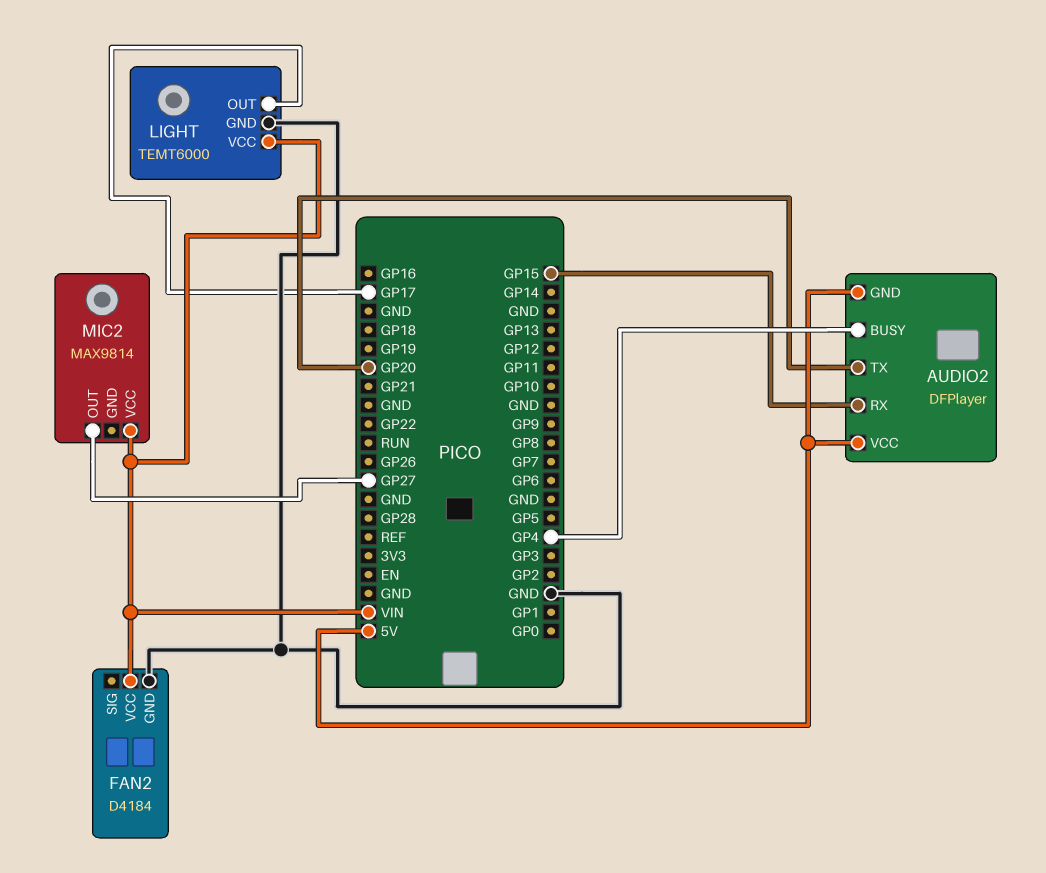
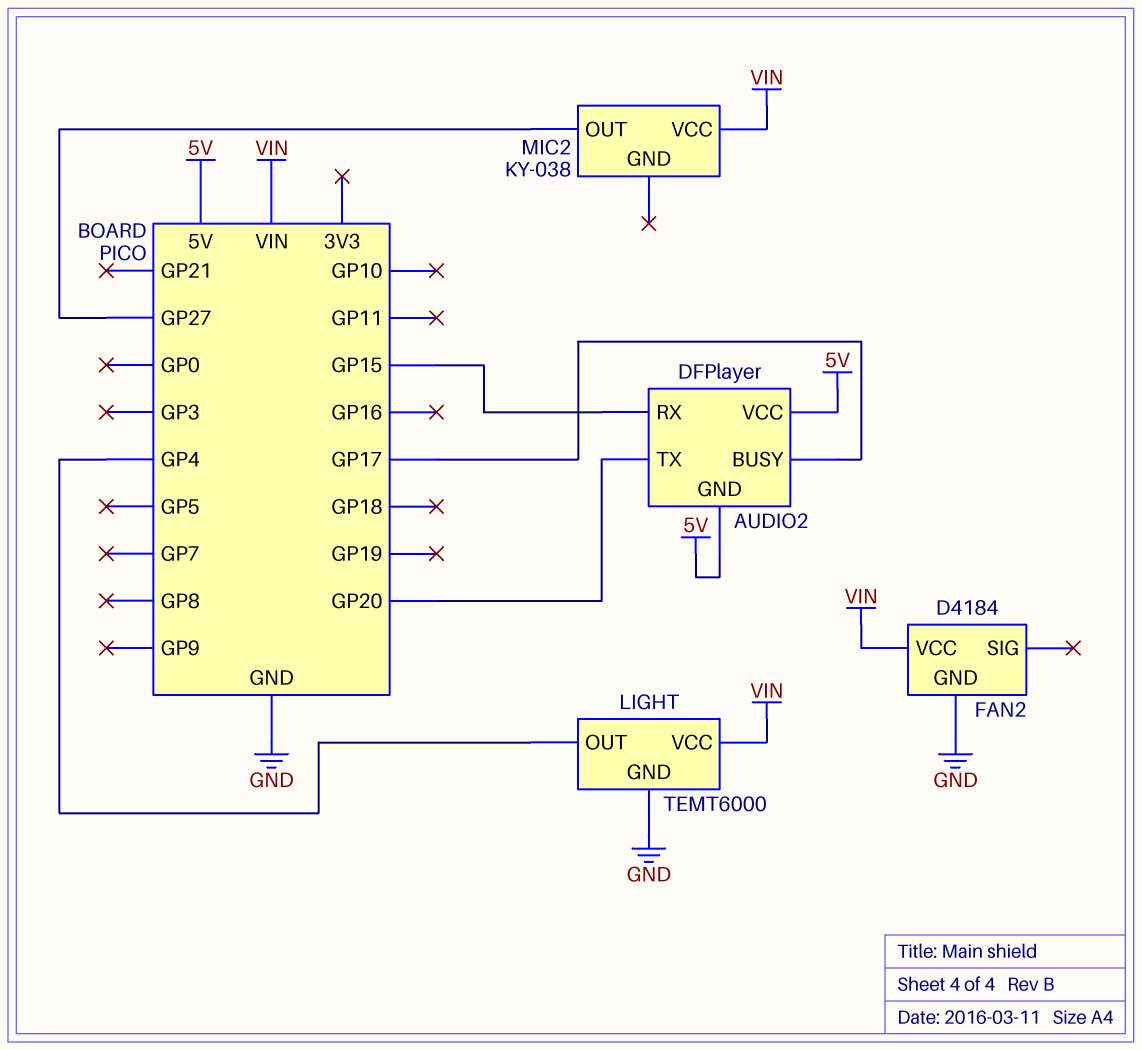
AUDIO2 pin BUSY: GP4 -> GP17
LIGHT pin OUT: GP17 -> GP4
MIC2: MAX9814 -> KY-038

